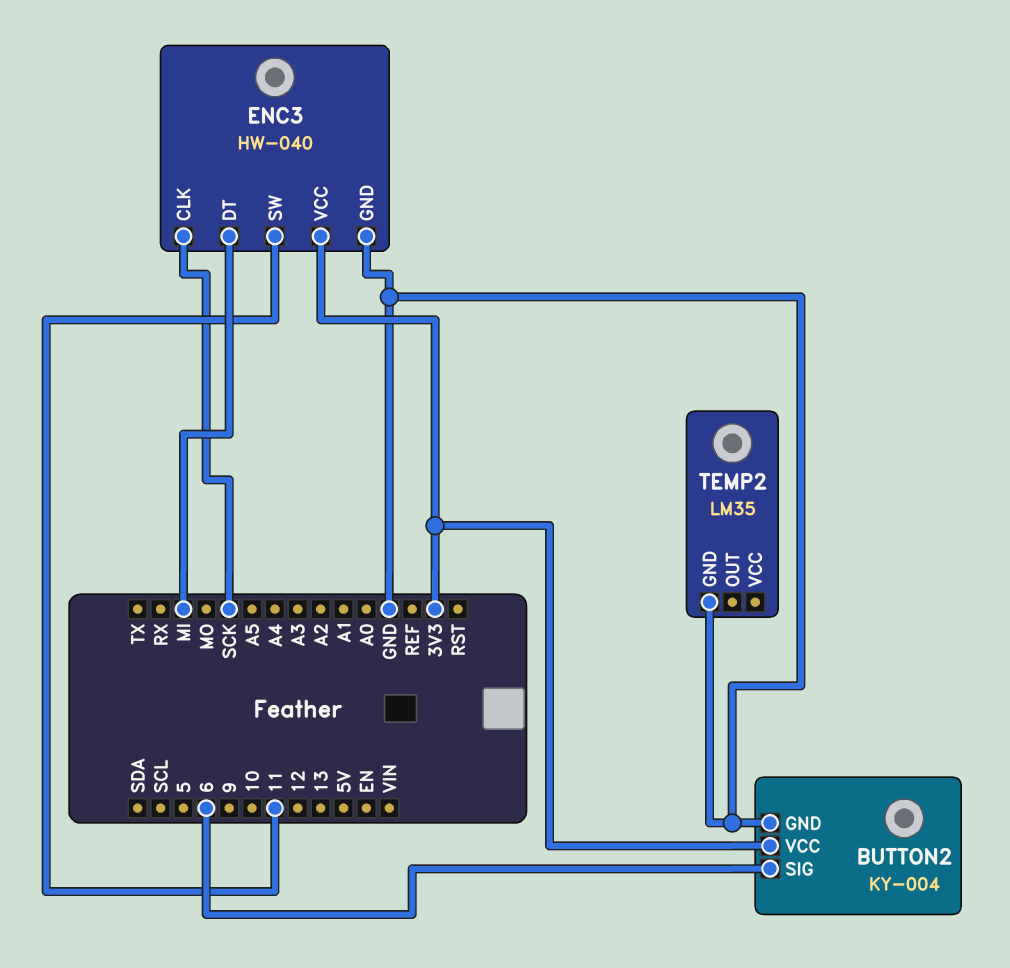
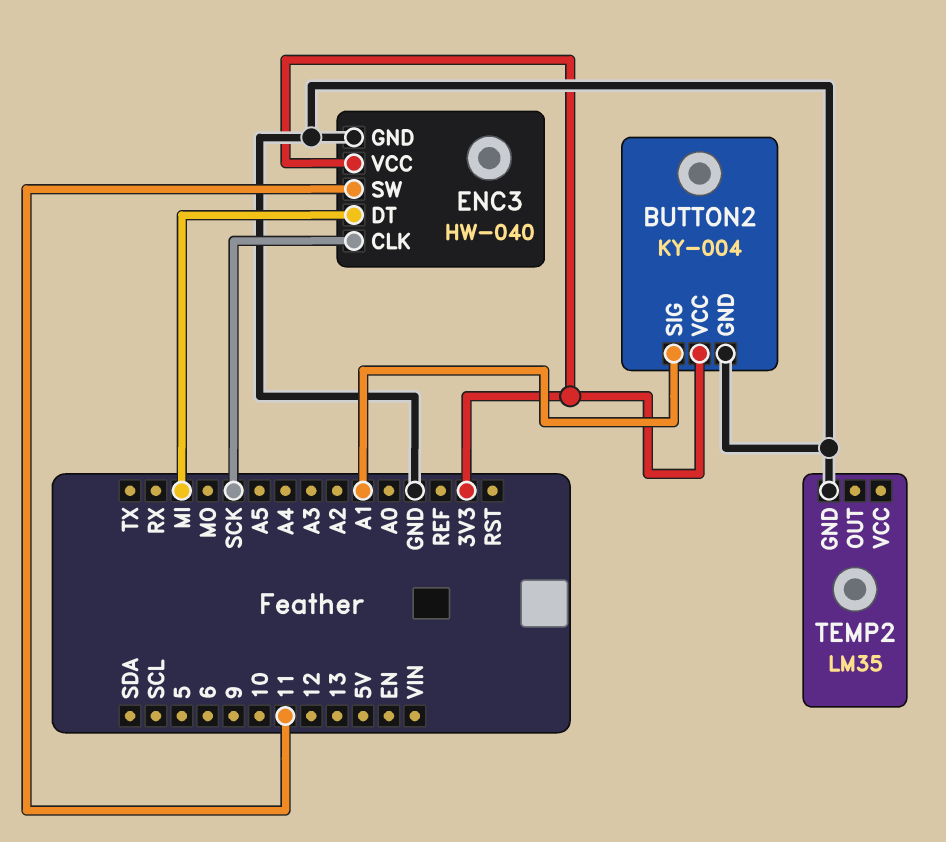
BUTTON2 pin SIG: 6 -> A1

